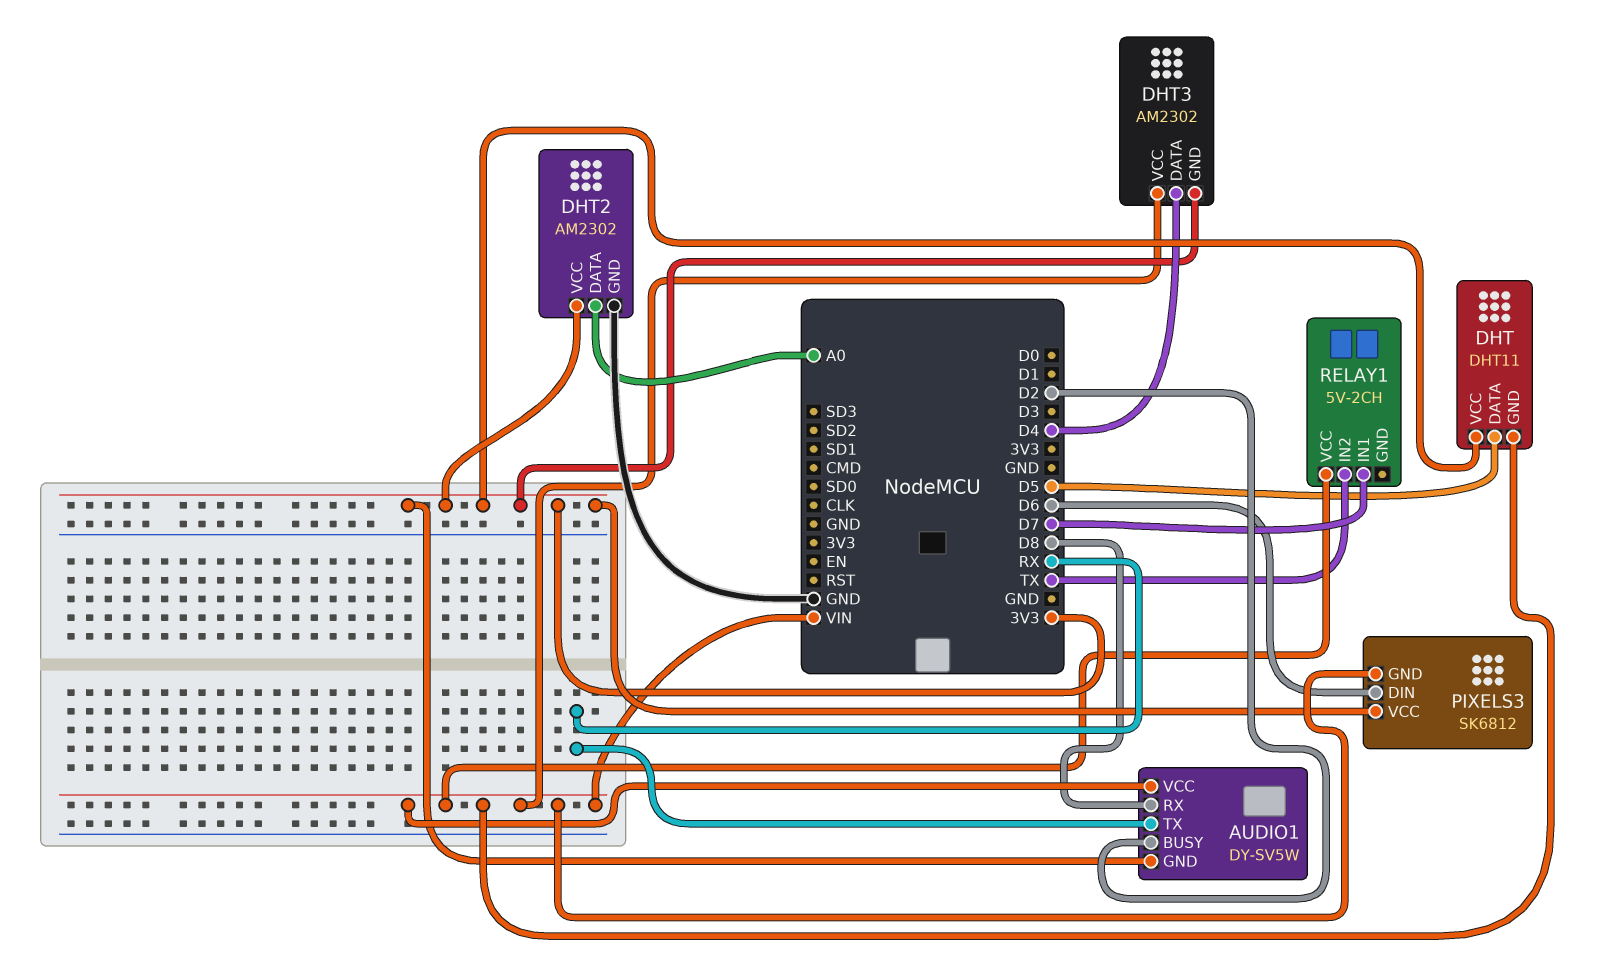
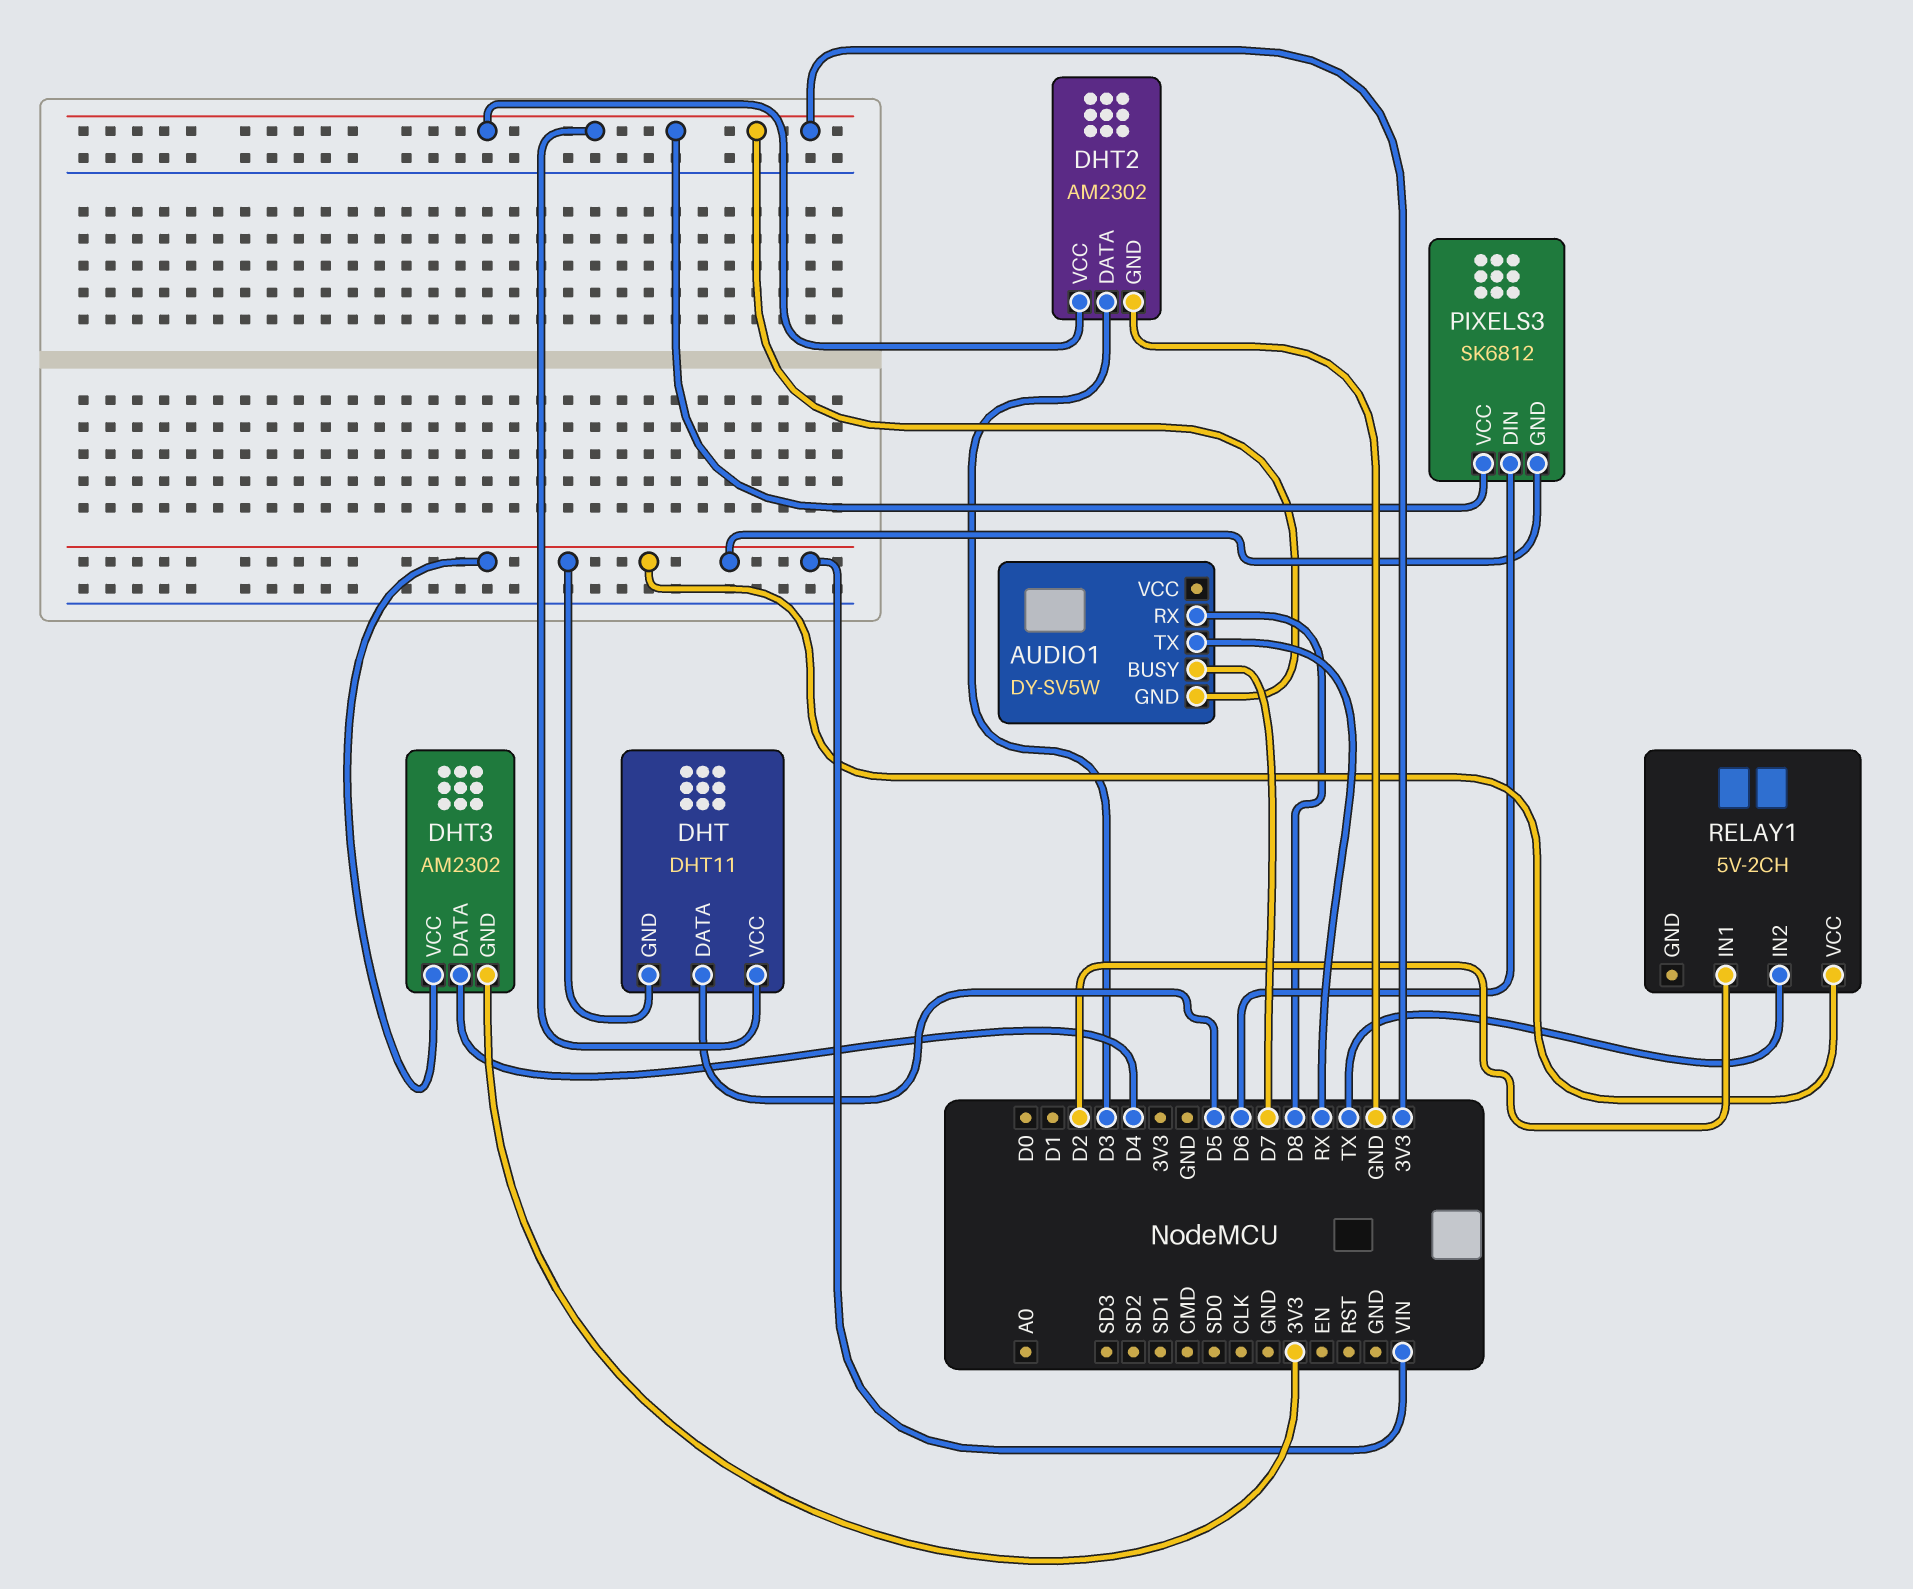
AUDIO1 pin BUSY: D2 -> D7
AUDIO1 pin VCC: VIN -> none
DHT2 pin DATA: A0 -> D3
RELAY1 pin IN1: D7 -> D2

